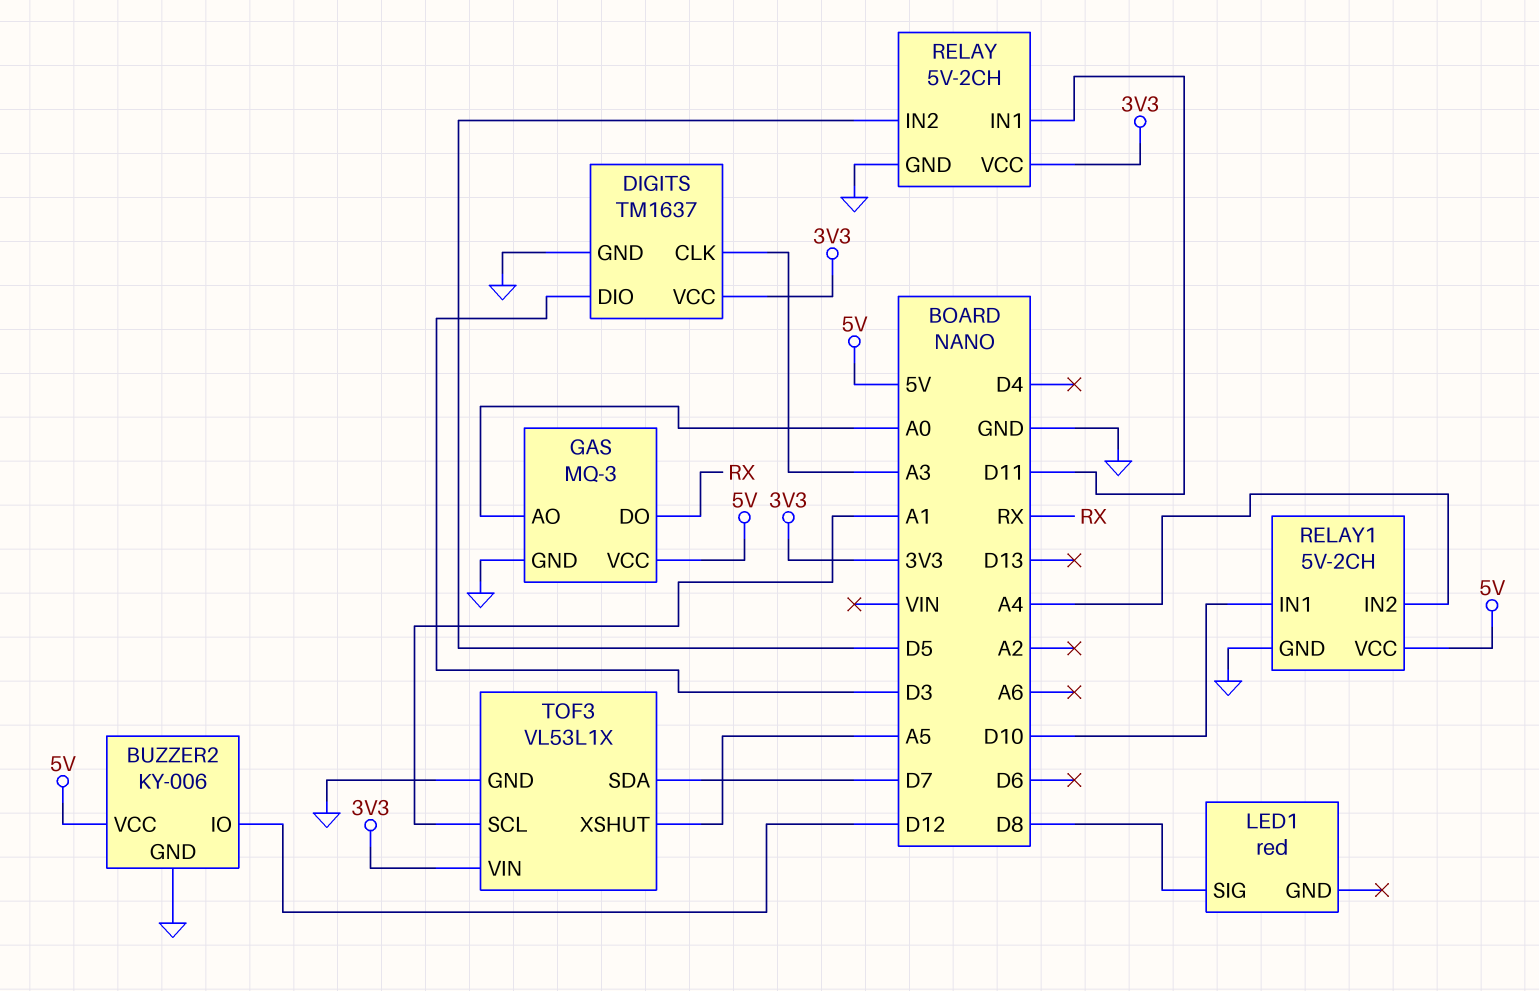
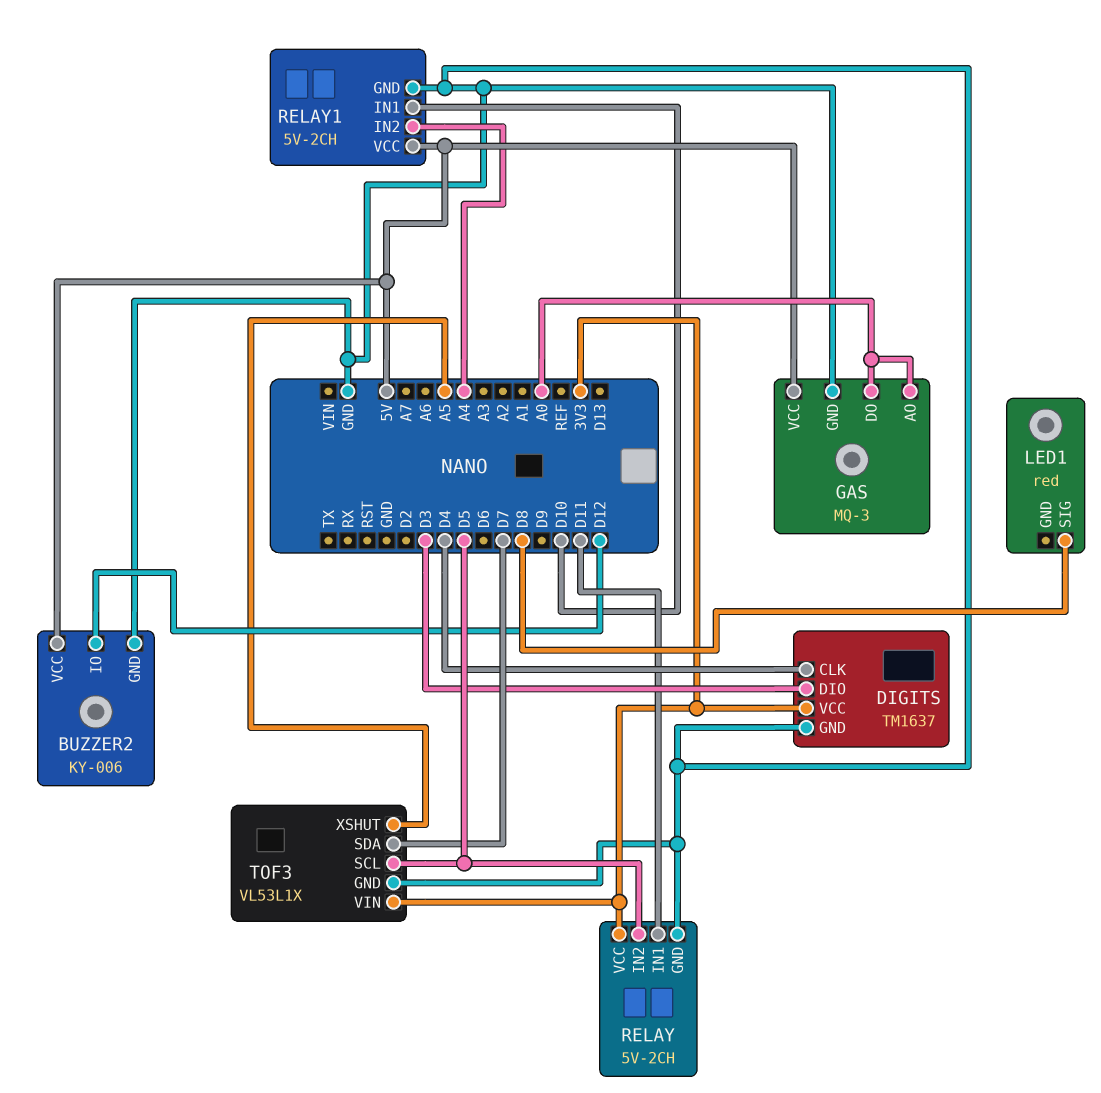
DIGITS pin CLK: A3 -> D4
GAS pin DO: RX -> A0
TOF3 pin SCL: A1 -> D5

